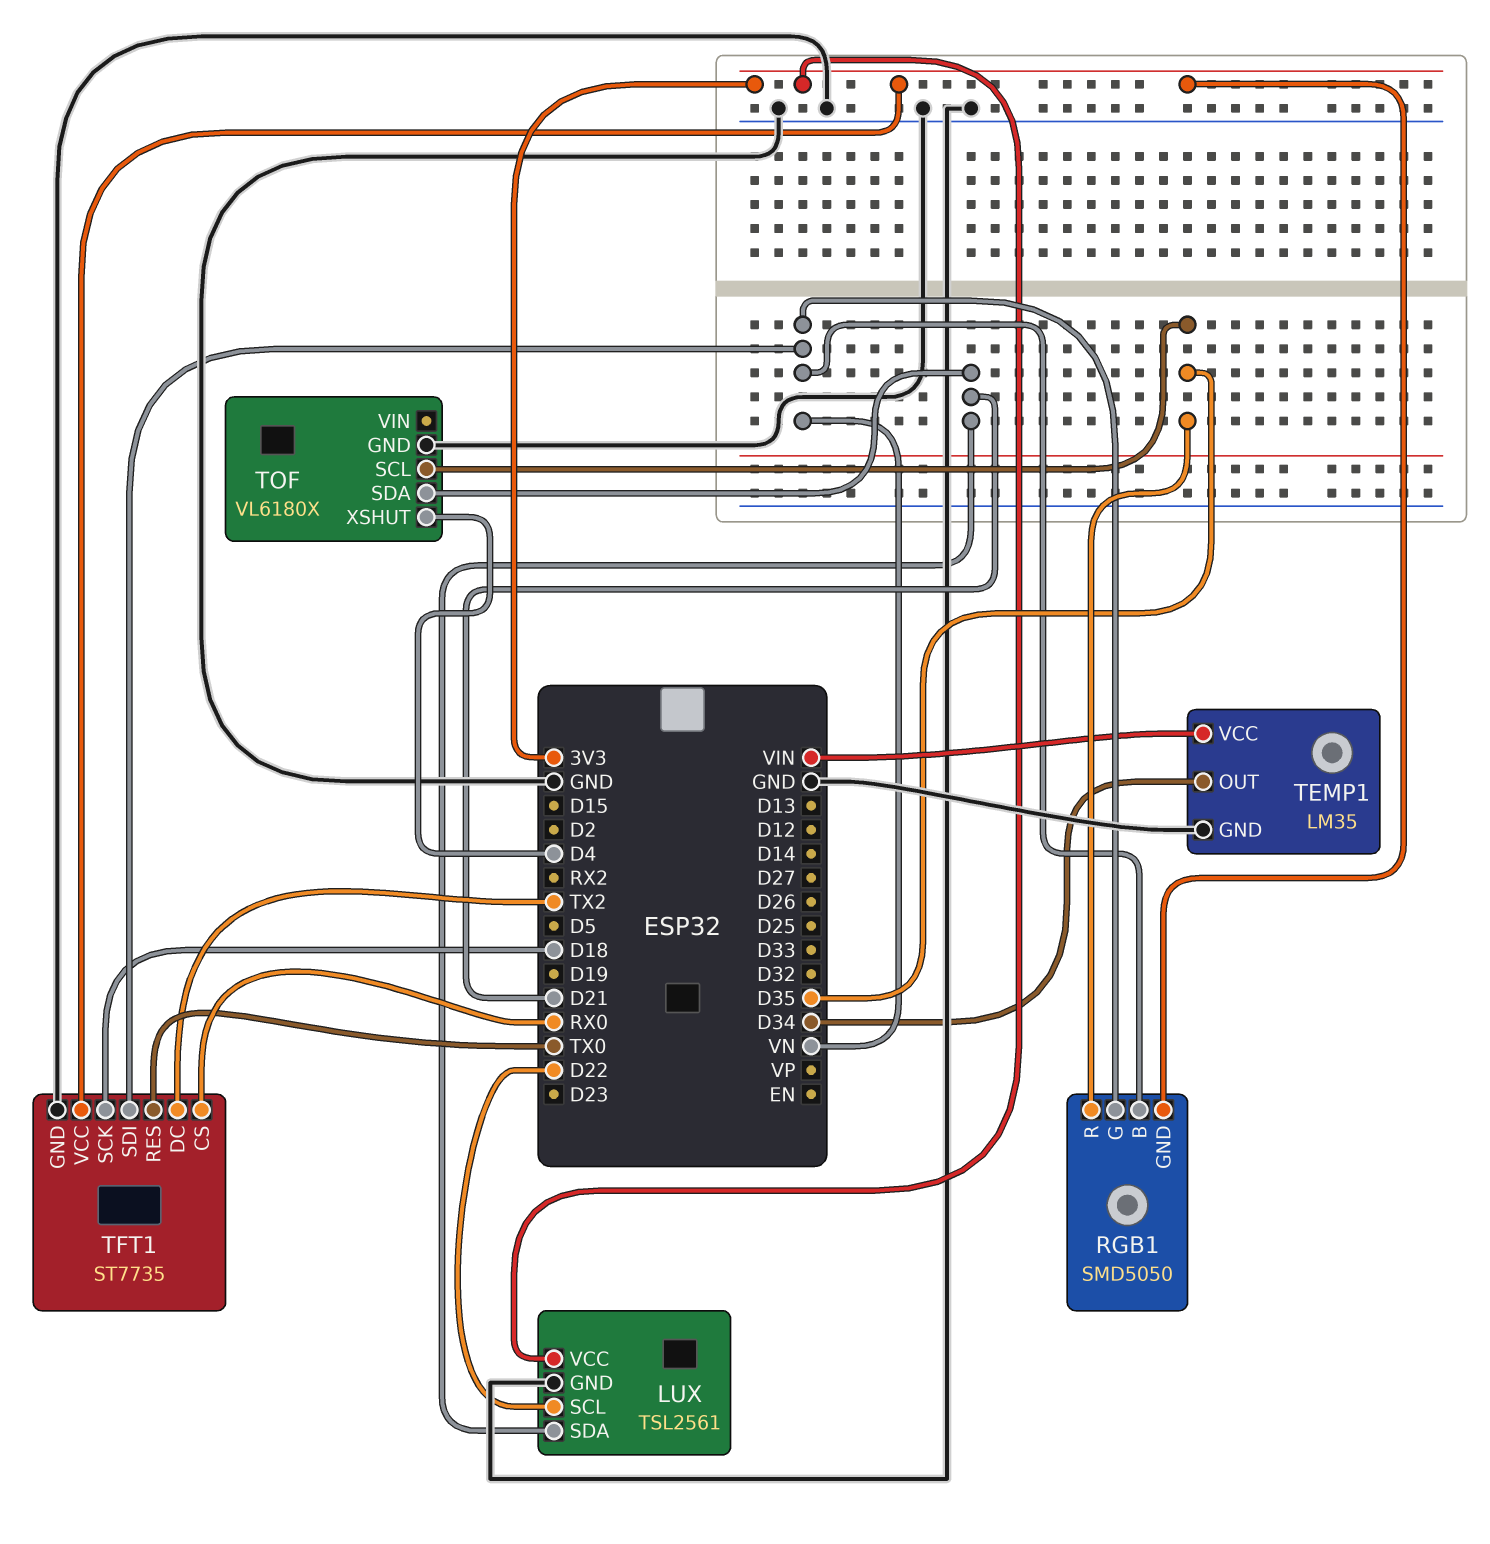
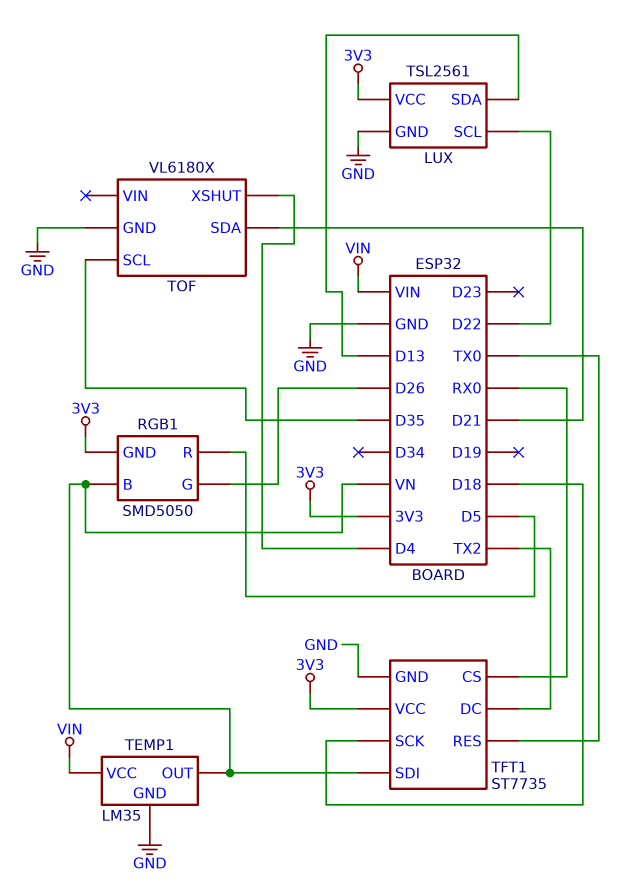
LUX pin SDA: D21 -> D13
RGB1 pin G: VN -> D26
RGB1 pin R: D35 -> D5
TEMP1 pin OUT: D34 -> VN

